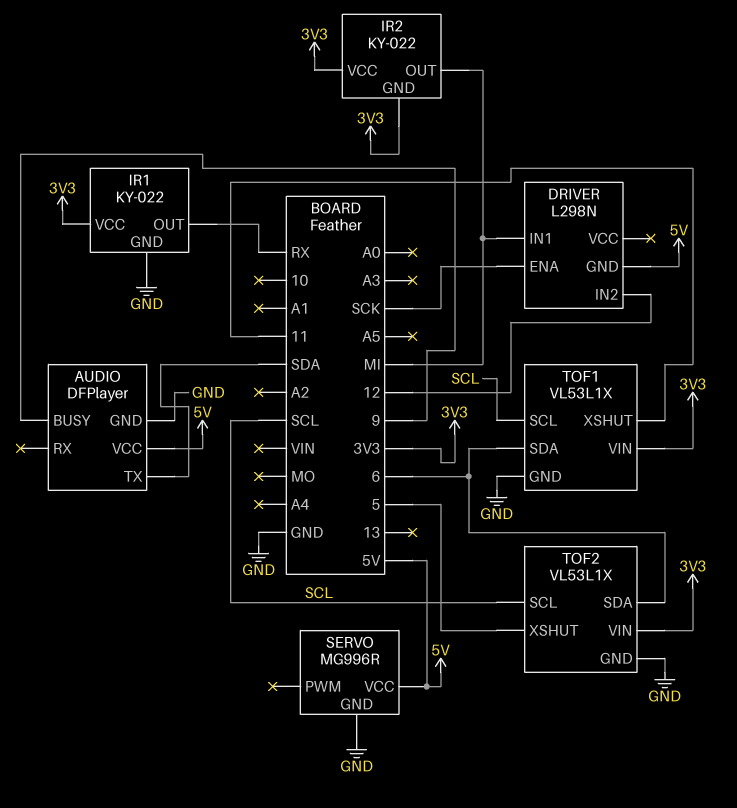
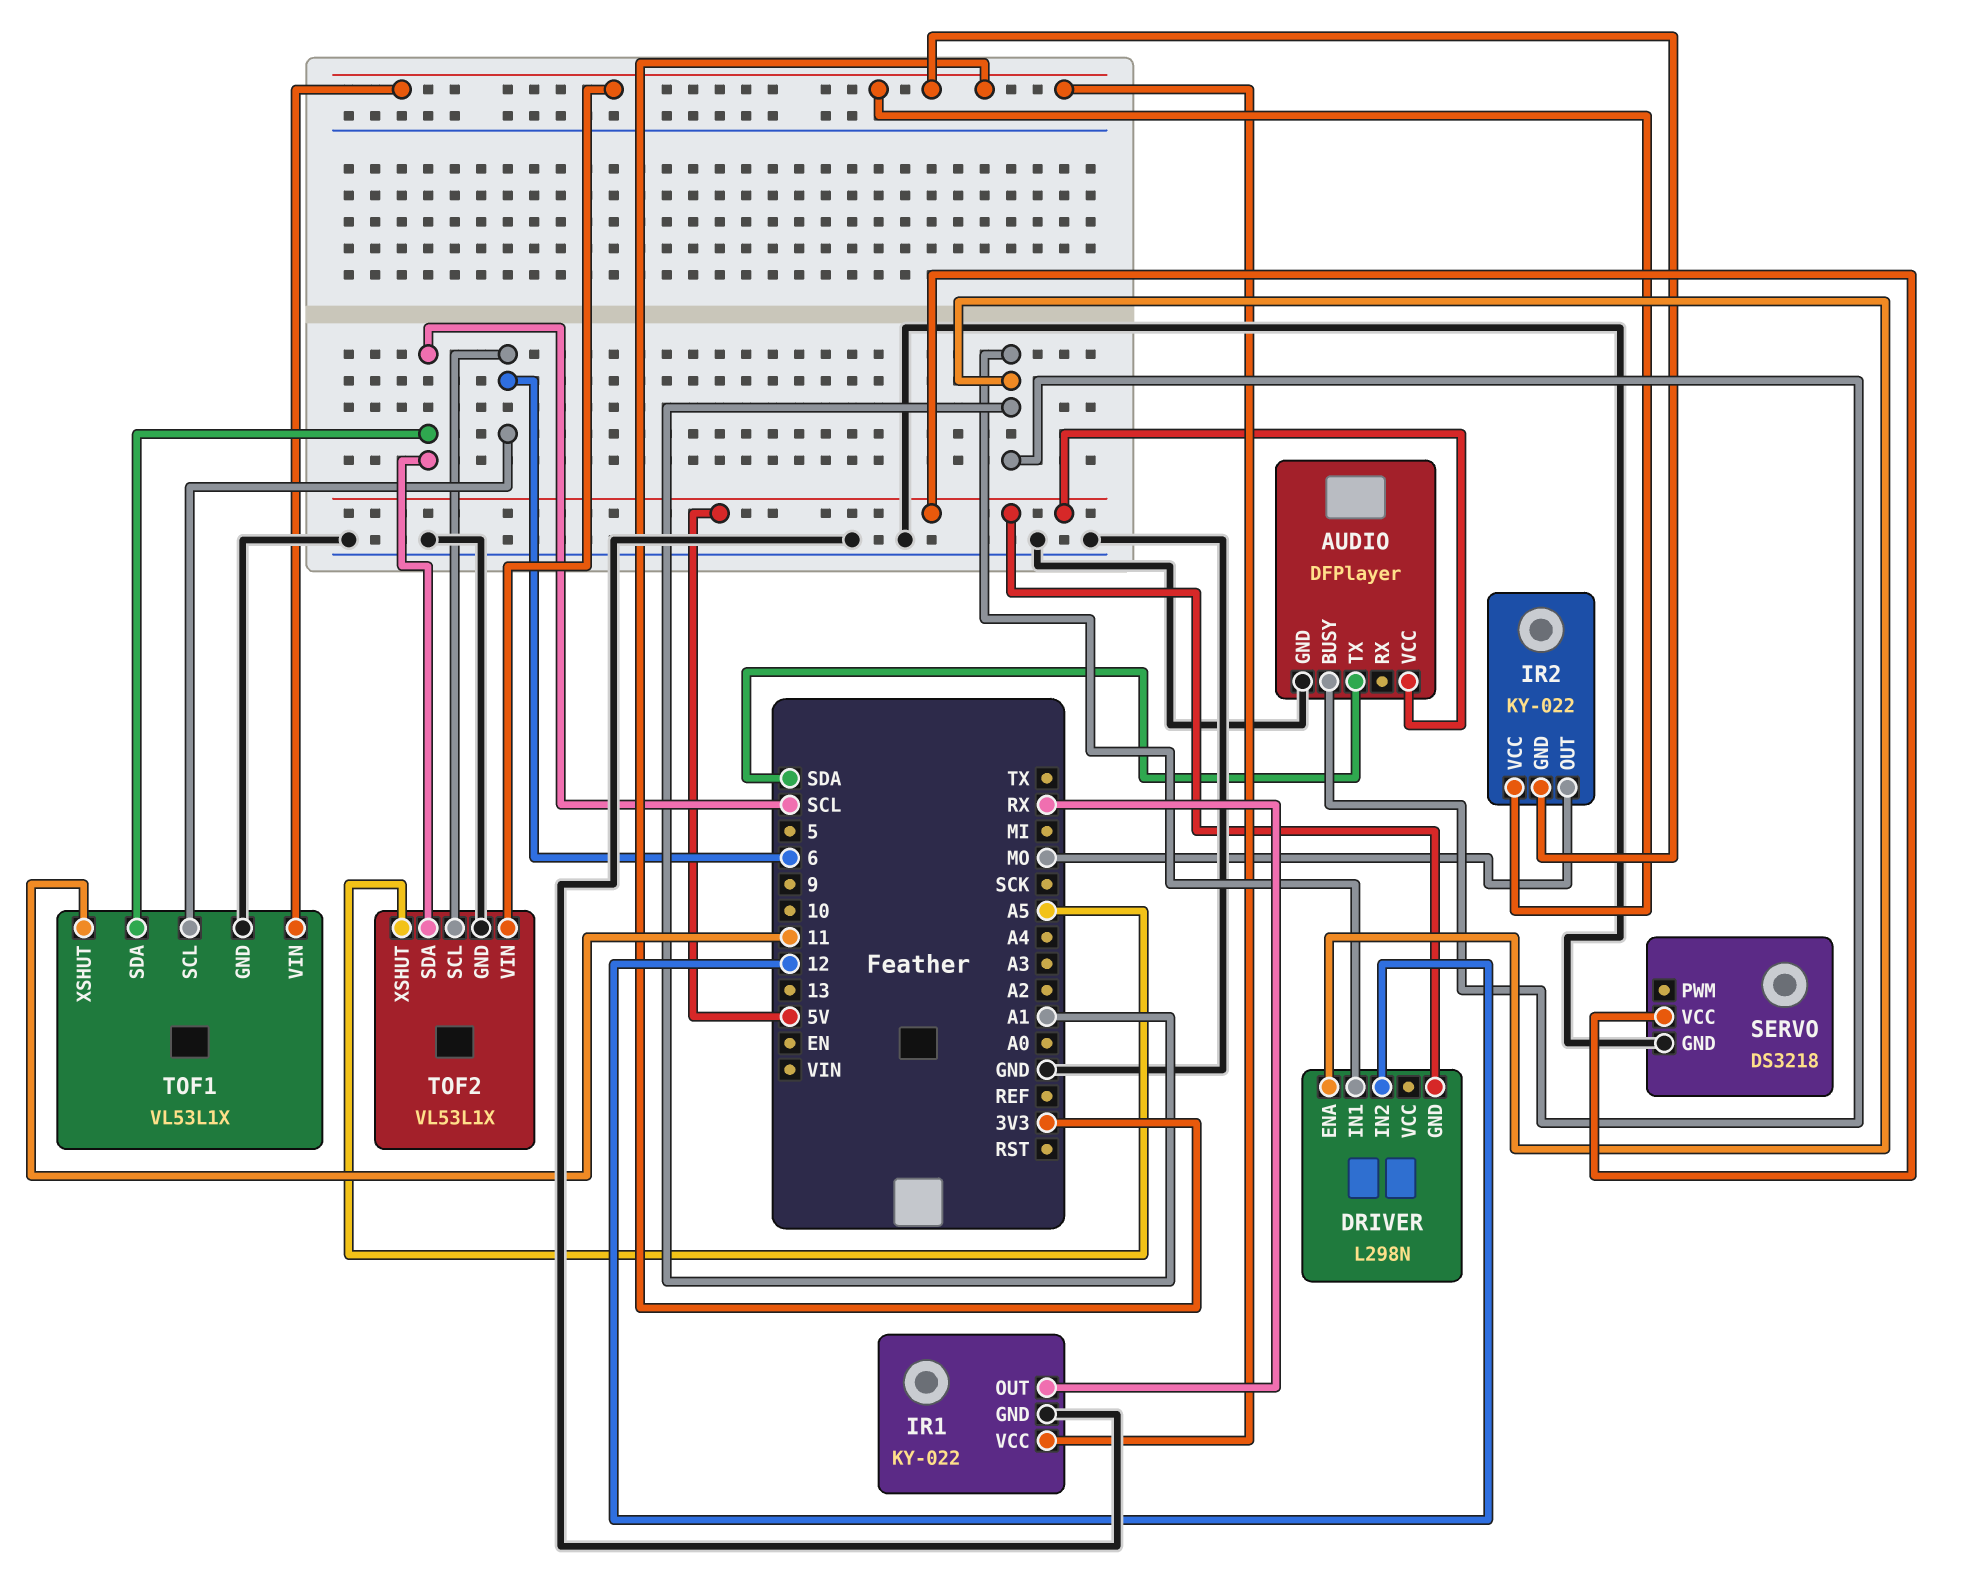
AUDIO pin BUSY: 9 -> A1
DRIVER pin ENA: SCK -> A1
DRIVER pin IN1: MI -> A1
IR2 pin OUT: MI -> MO
SERVO: MG996R -> DS3218
TOF1 pin SCL: SCL -> 6
TOF1 pin SDA: 6 -> SCL
TOF2 pin SCL: SCL -> 6
TOF2 pin SDA: 6 -> SCL
TOF2 pin XSHUT: 5 -> A5

